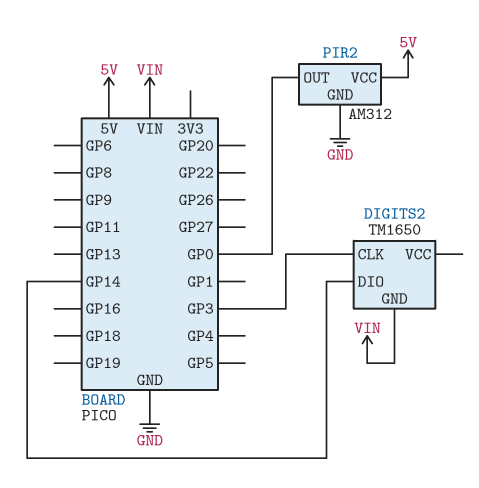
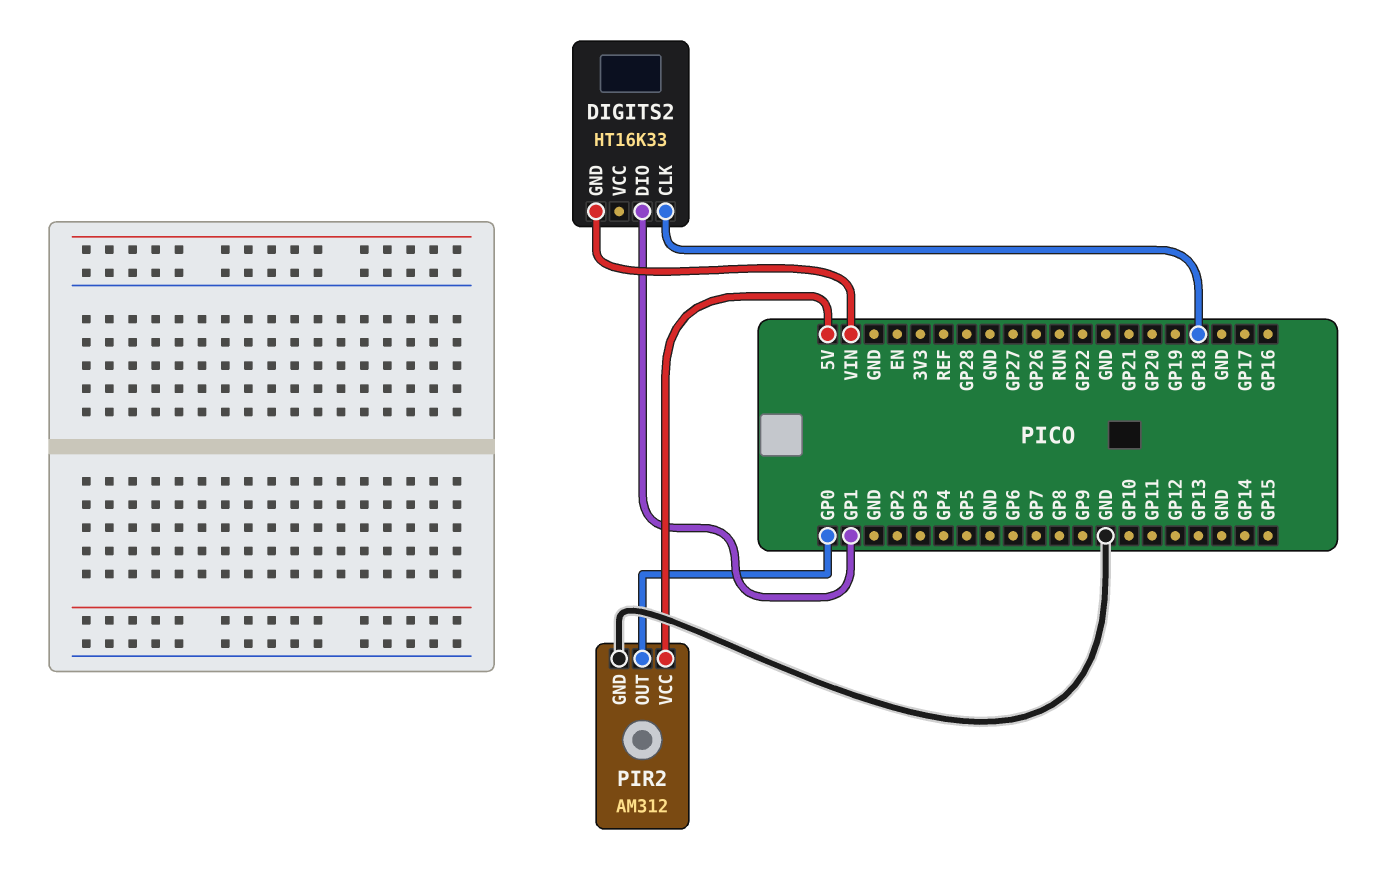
DIGITS2: TM1650 -> HT16K33
DIGITS2 pin CLK: GP3 -> GP18
DIGITS2 pin DIO: GP14 -> GP1

